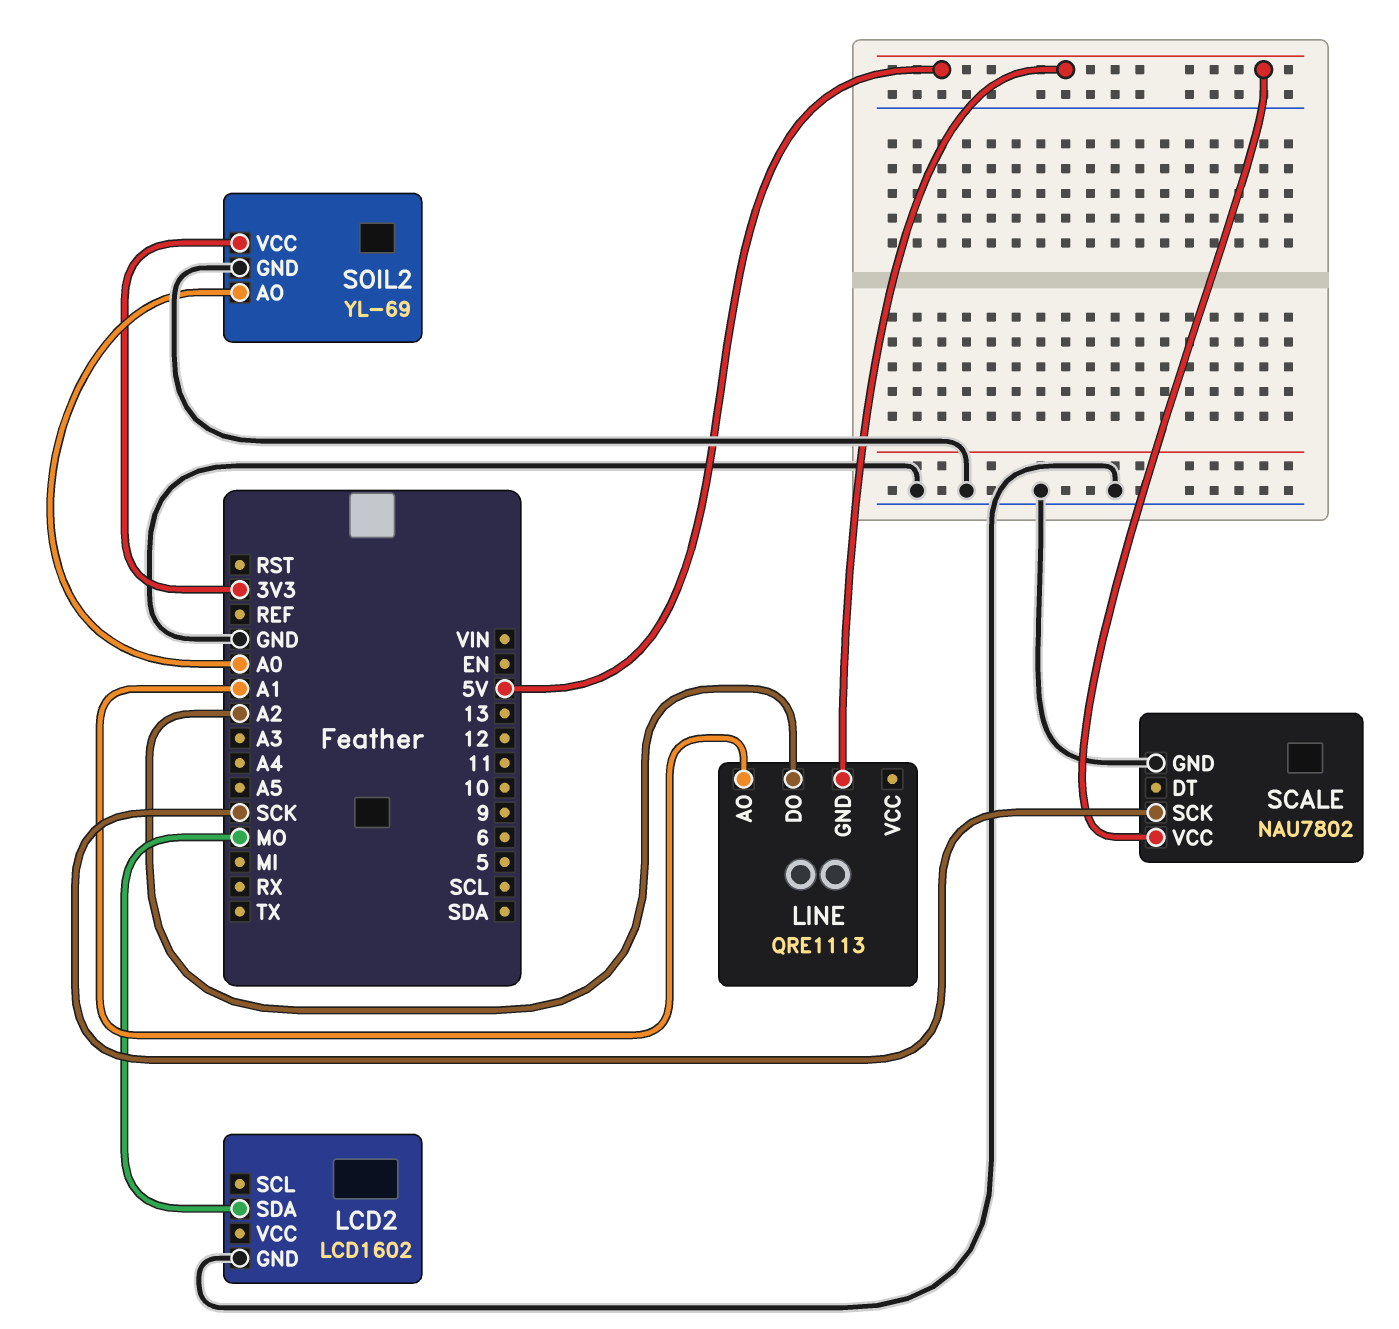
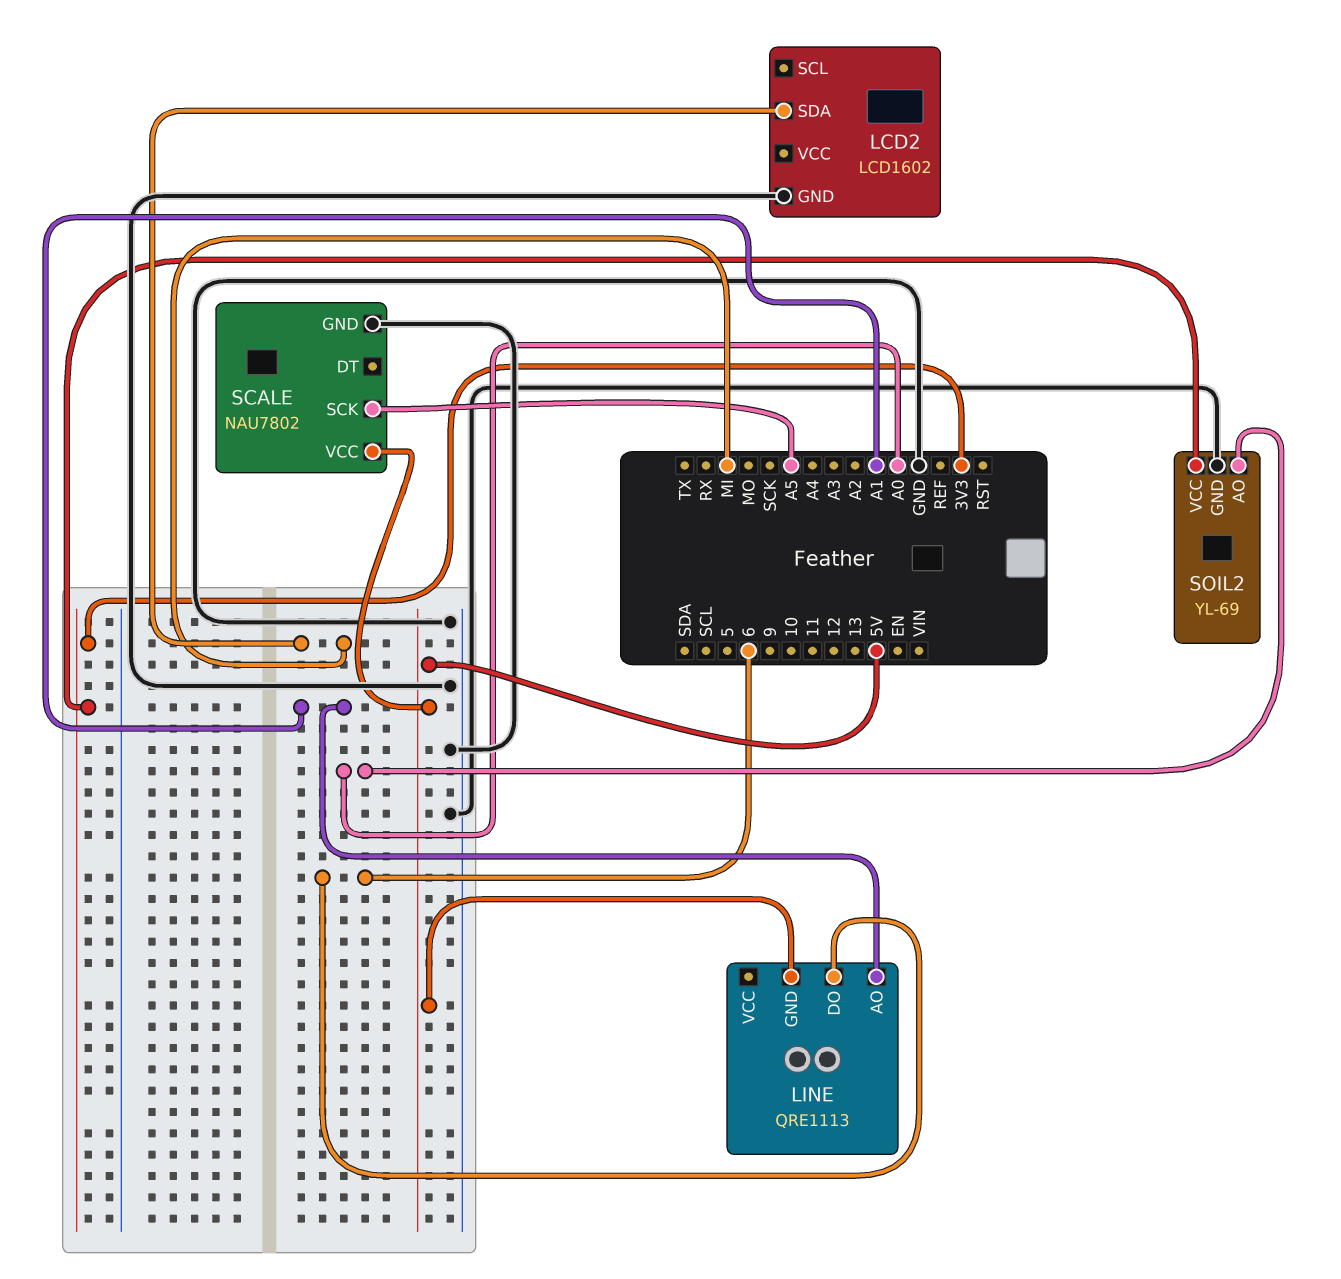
LCD2 pin SDA: MO -> MI
LINE pin DO: A2 -> 6
SCALE pin SCK: SCK -> A5

